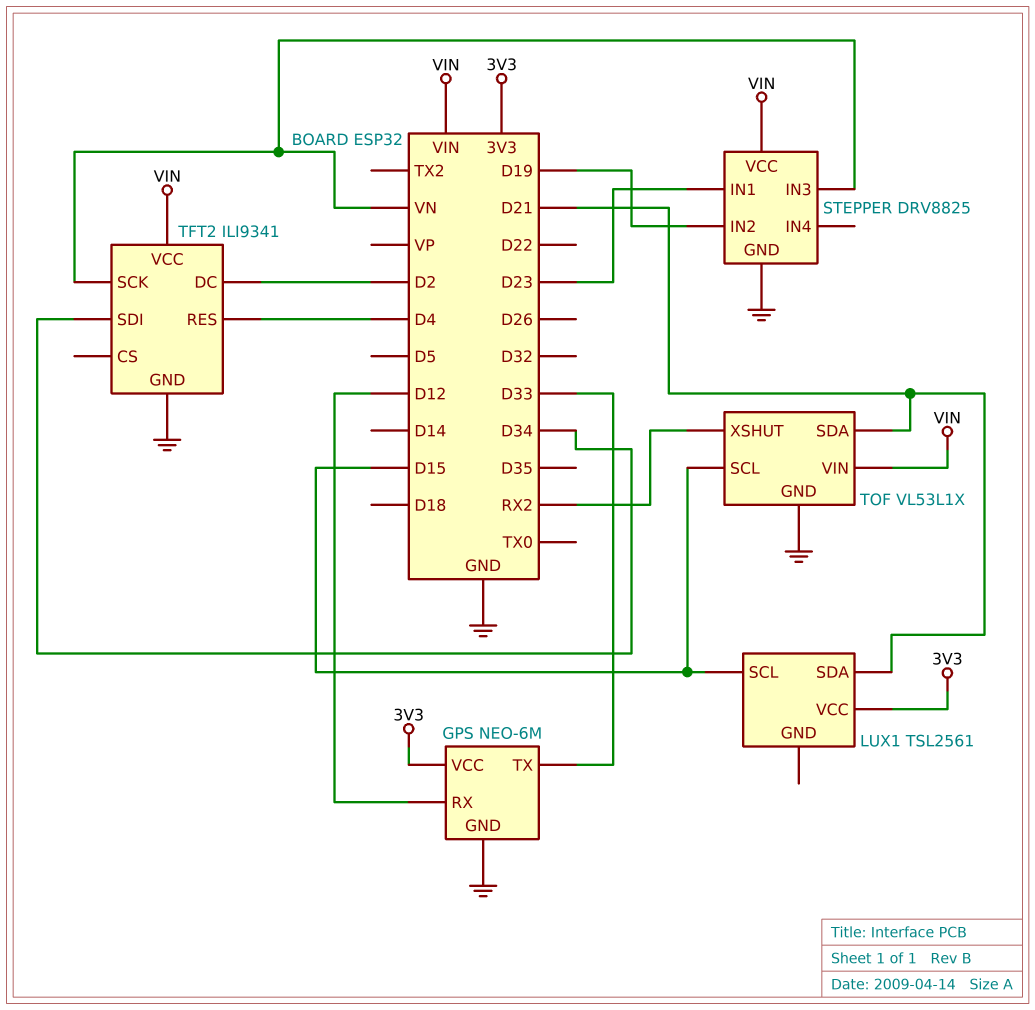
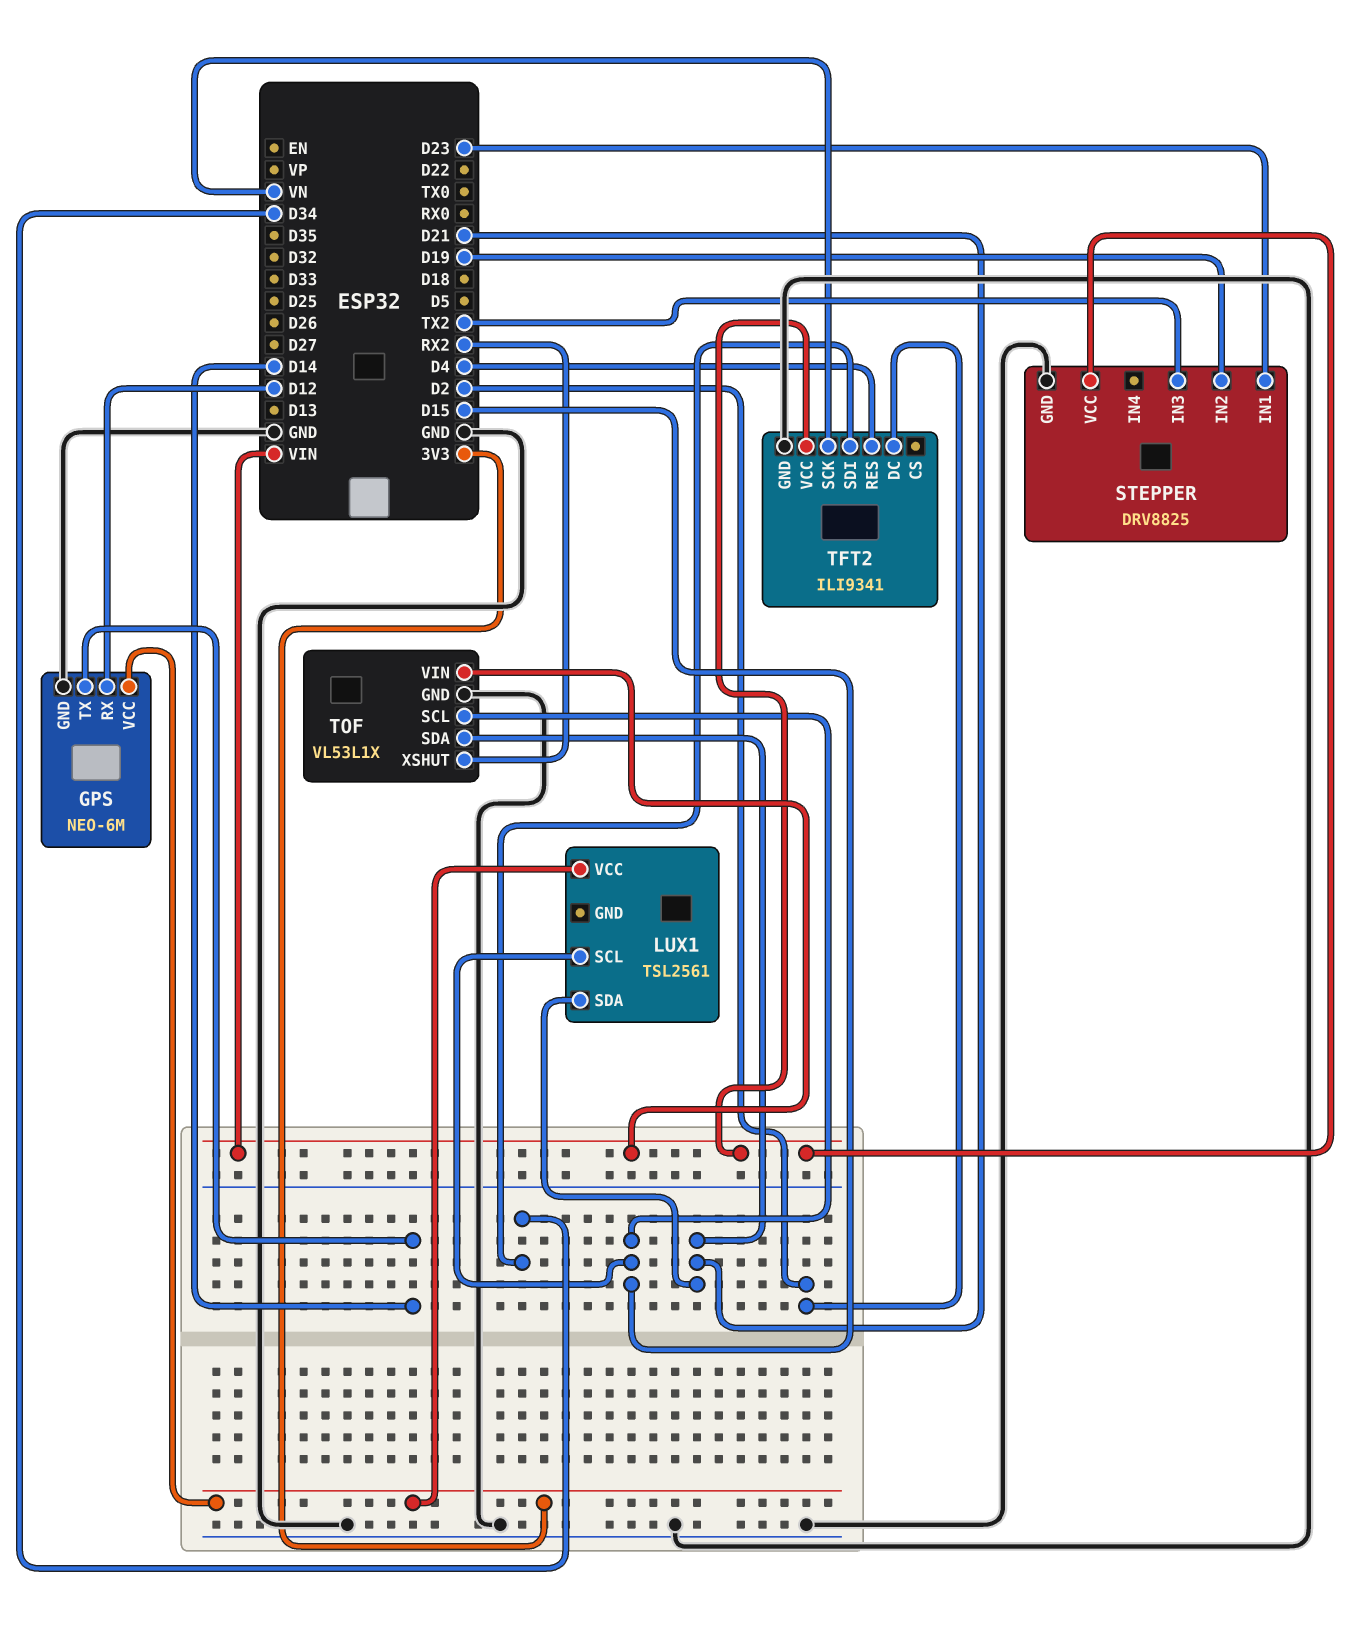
GPS pin TX: D33 -> D14
STEPPER pin IN3: VN -> TX2

